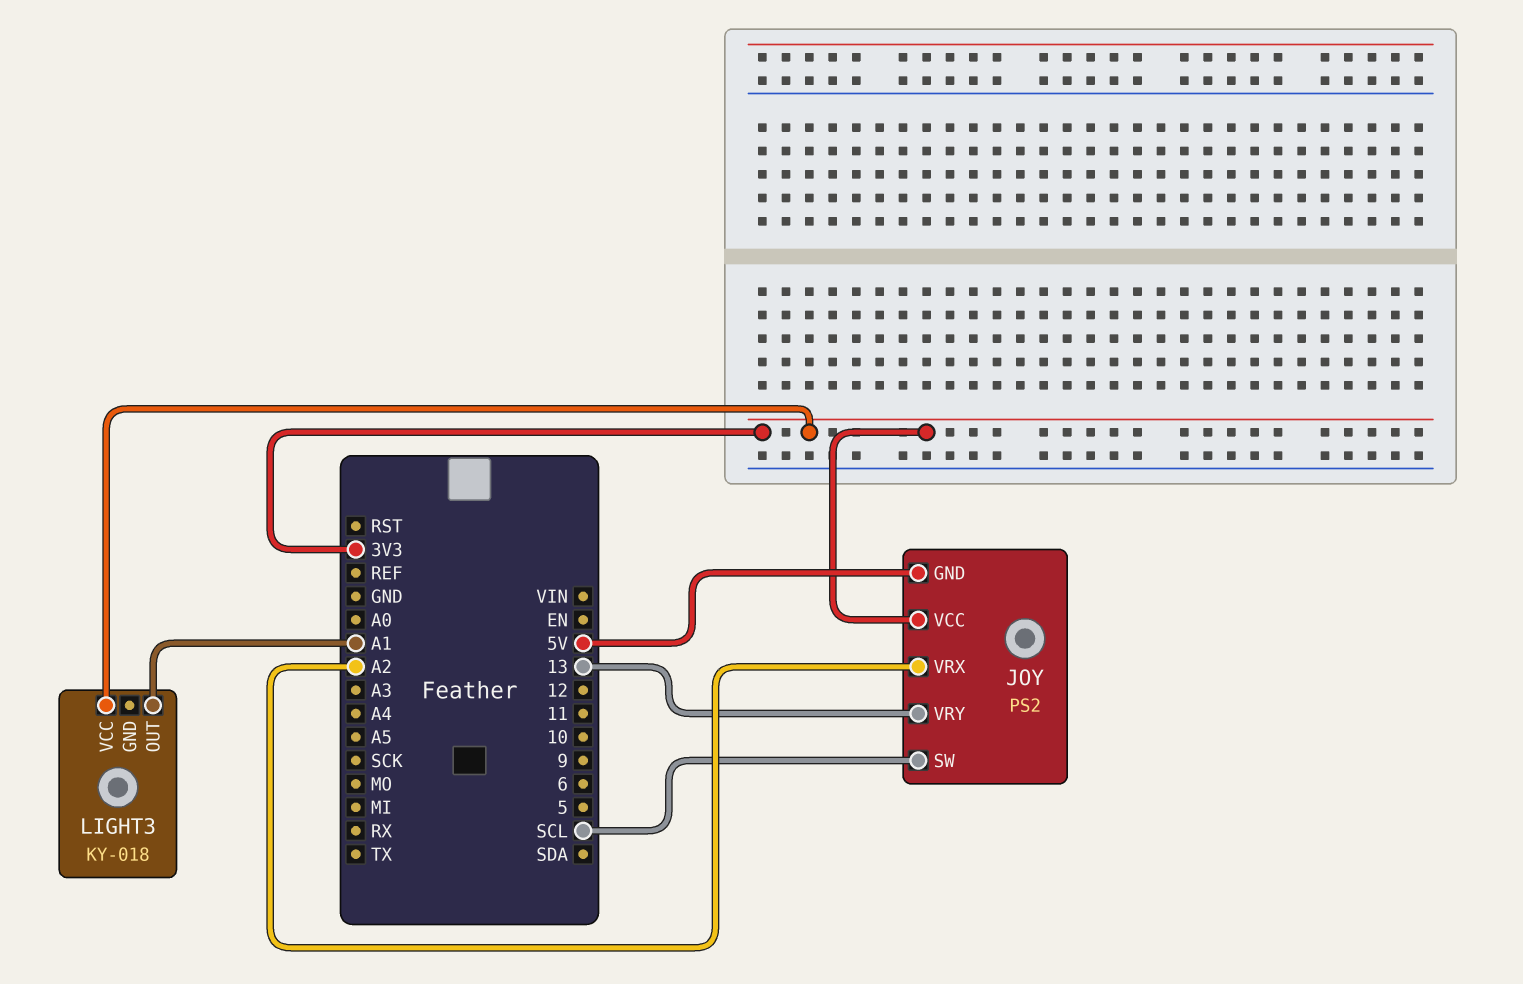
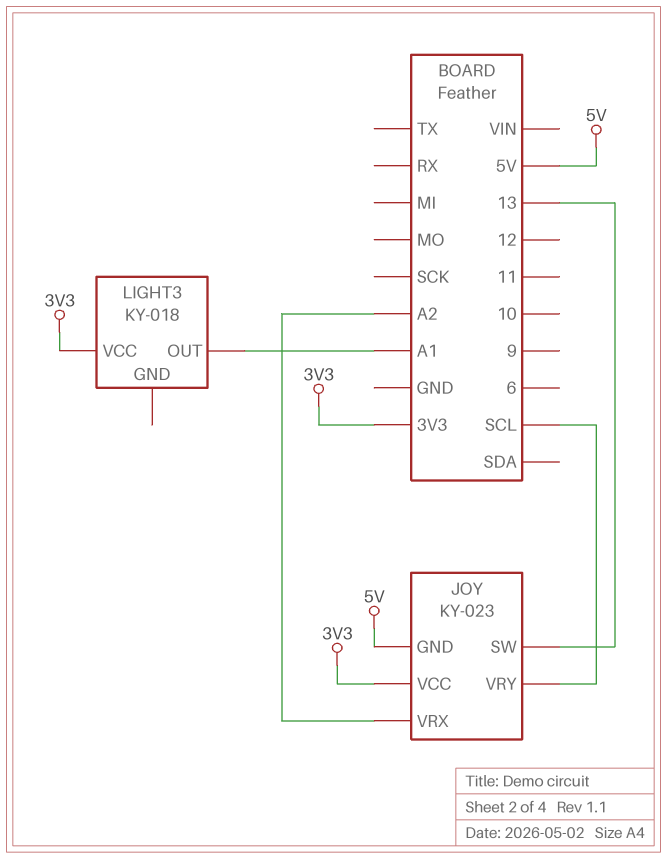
JOY: PS2 -> KY-023
JOY pin SW: SCL -> 13
JOY pin VRY: 13 -> SCL

